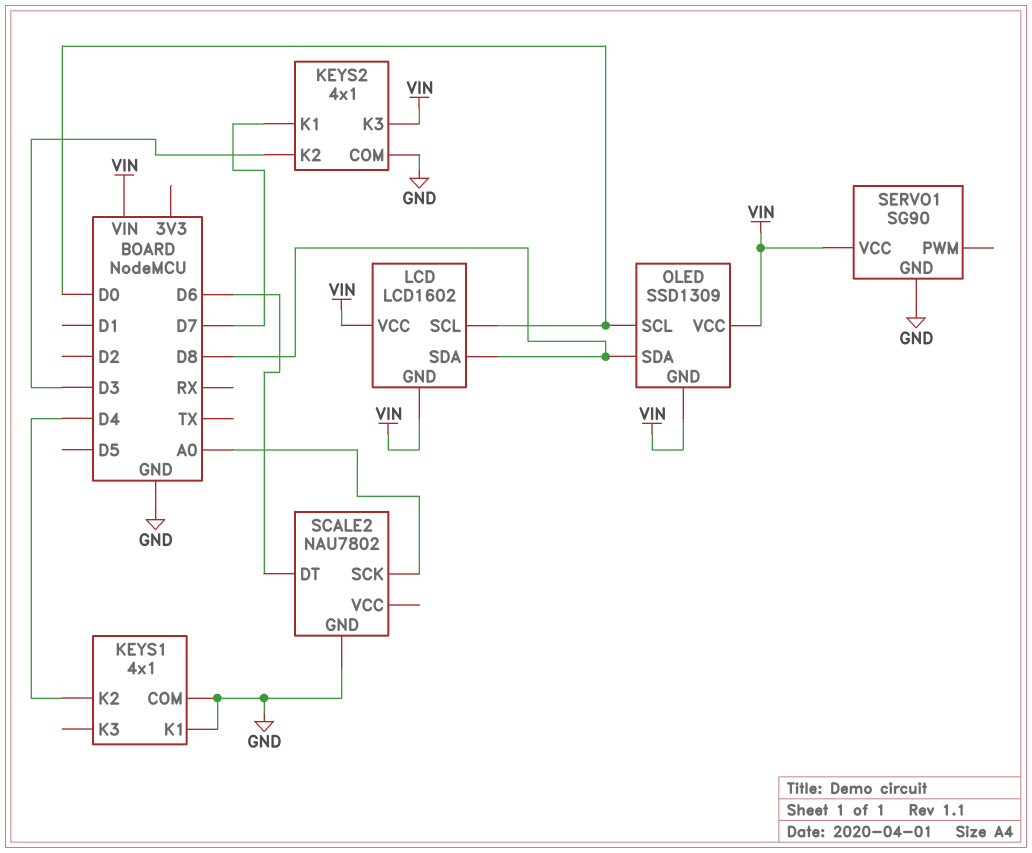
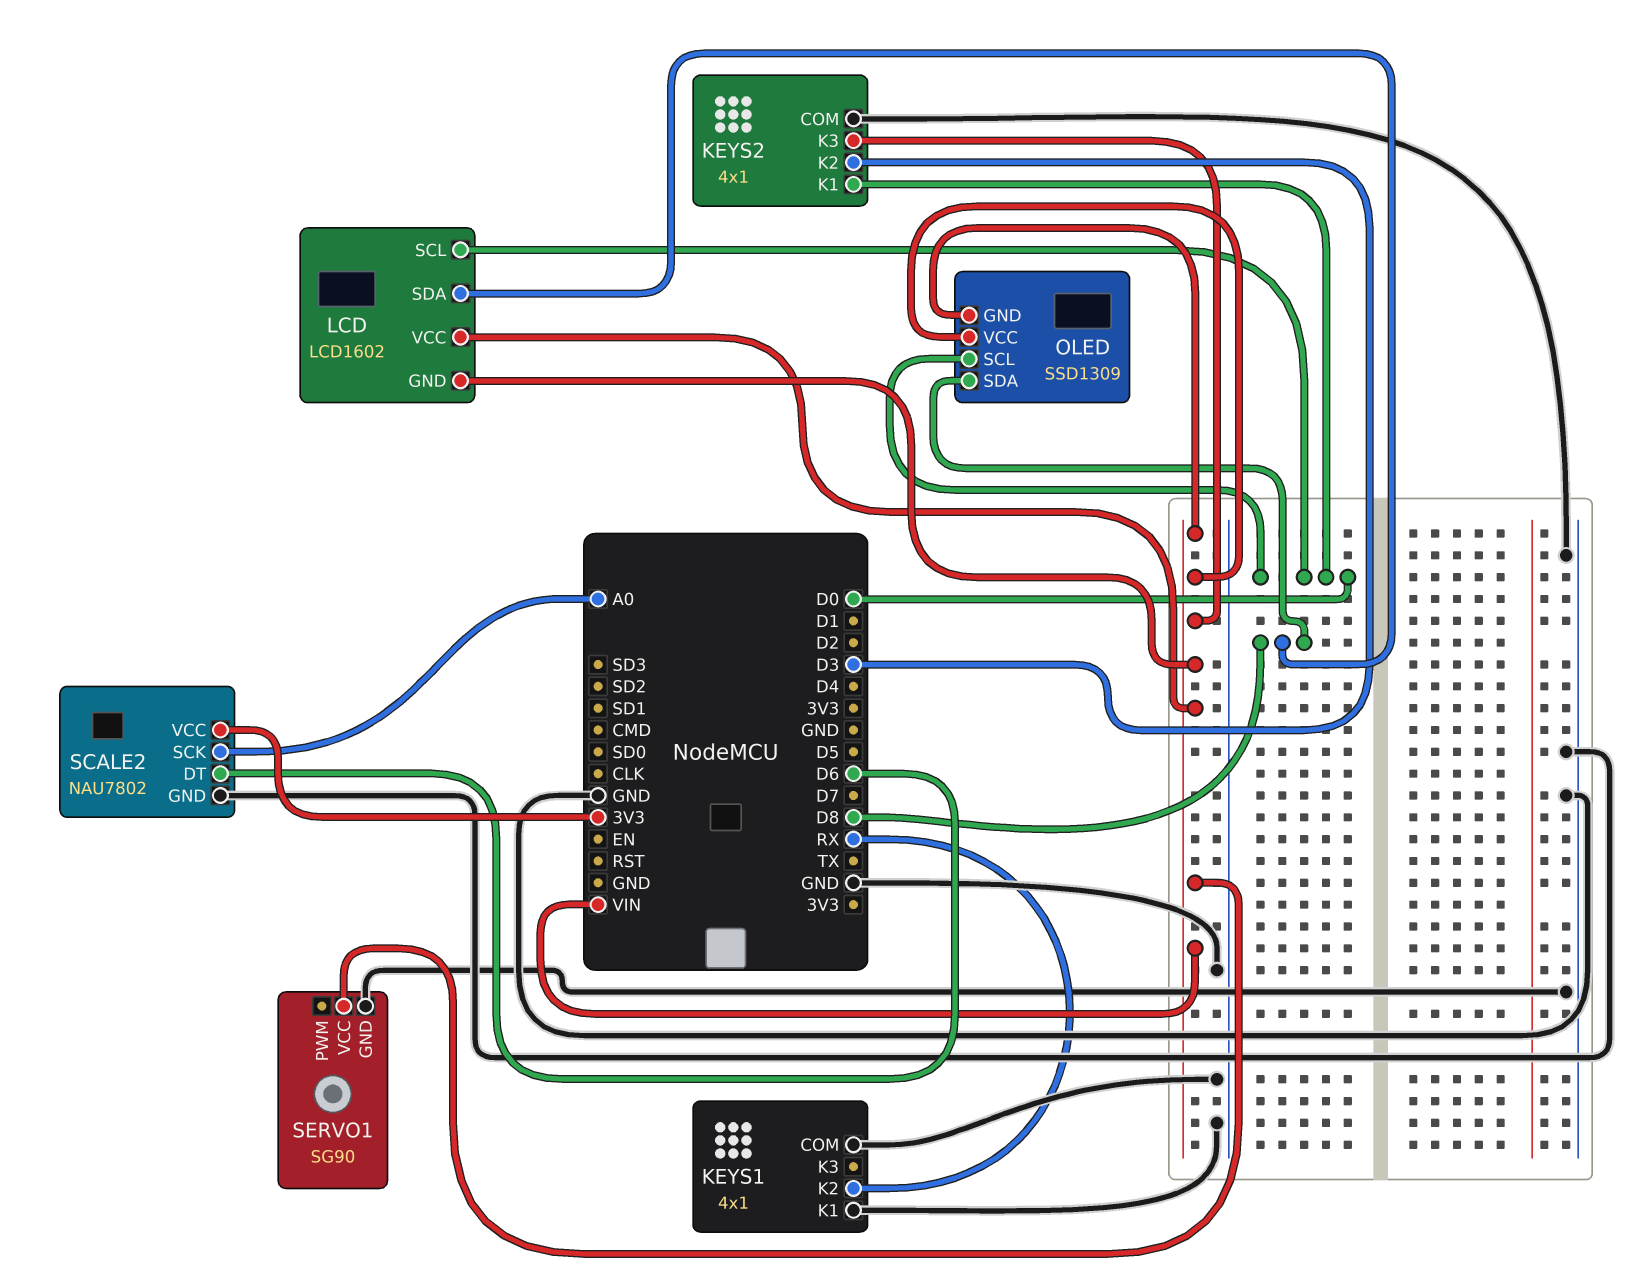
KEYS1 pin K2: D4 -> RX
KEYS2 pin K1: D7 -> D0
SCALE2 pin VCC: none -> 3V3

